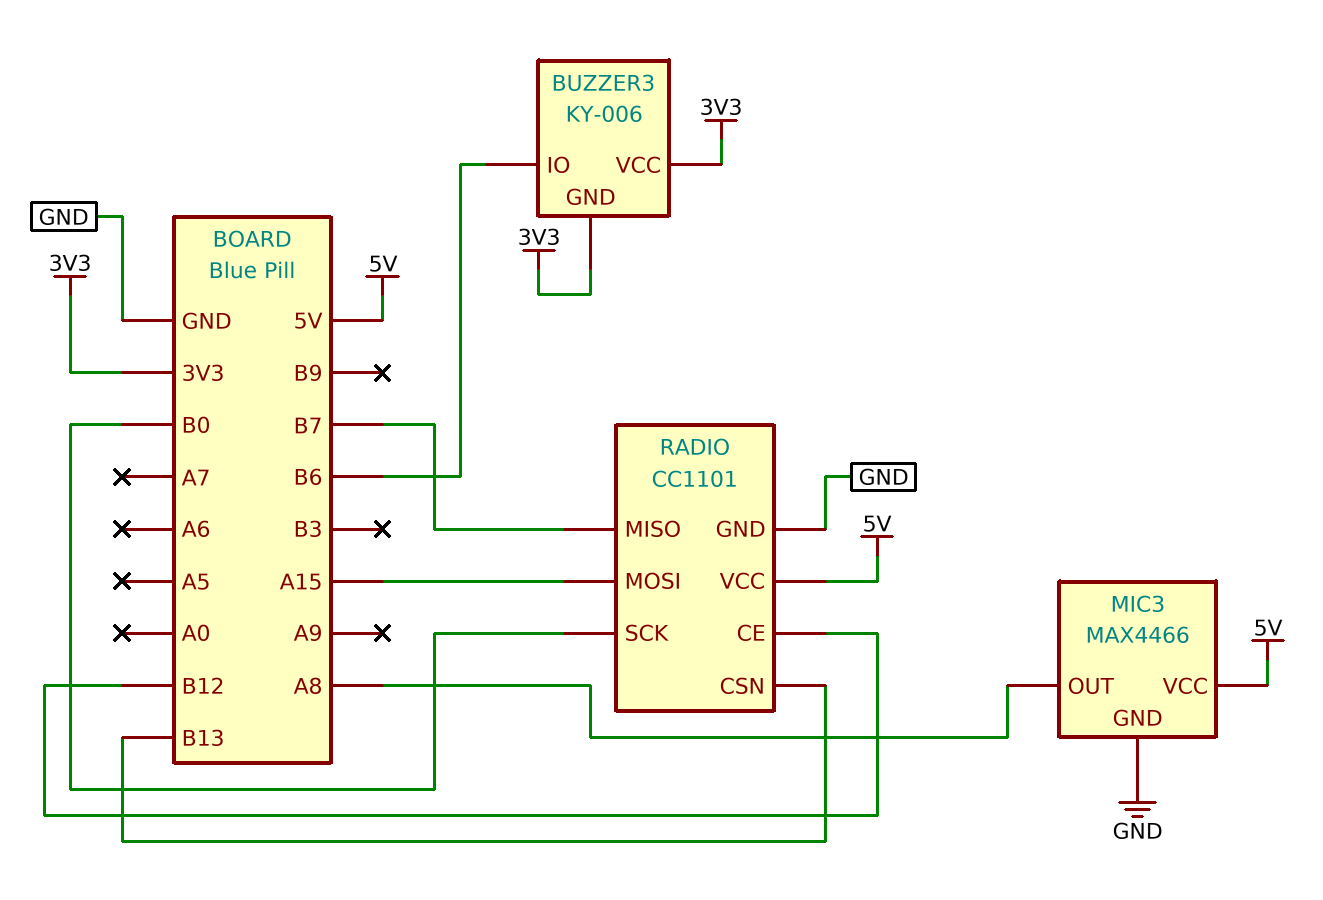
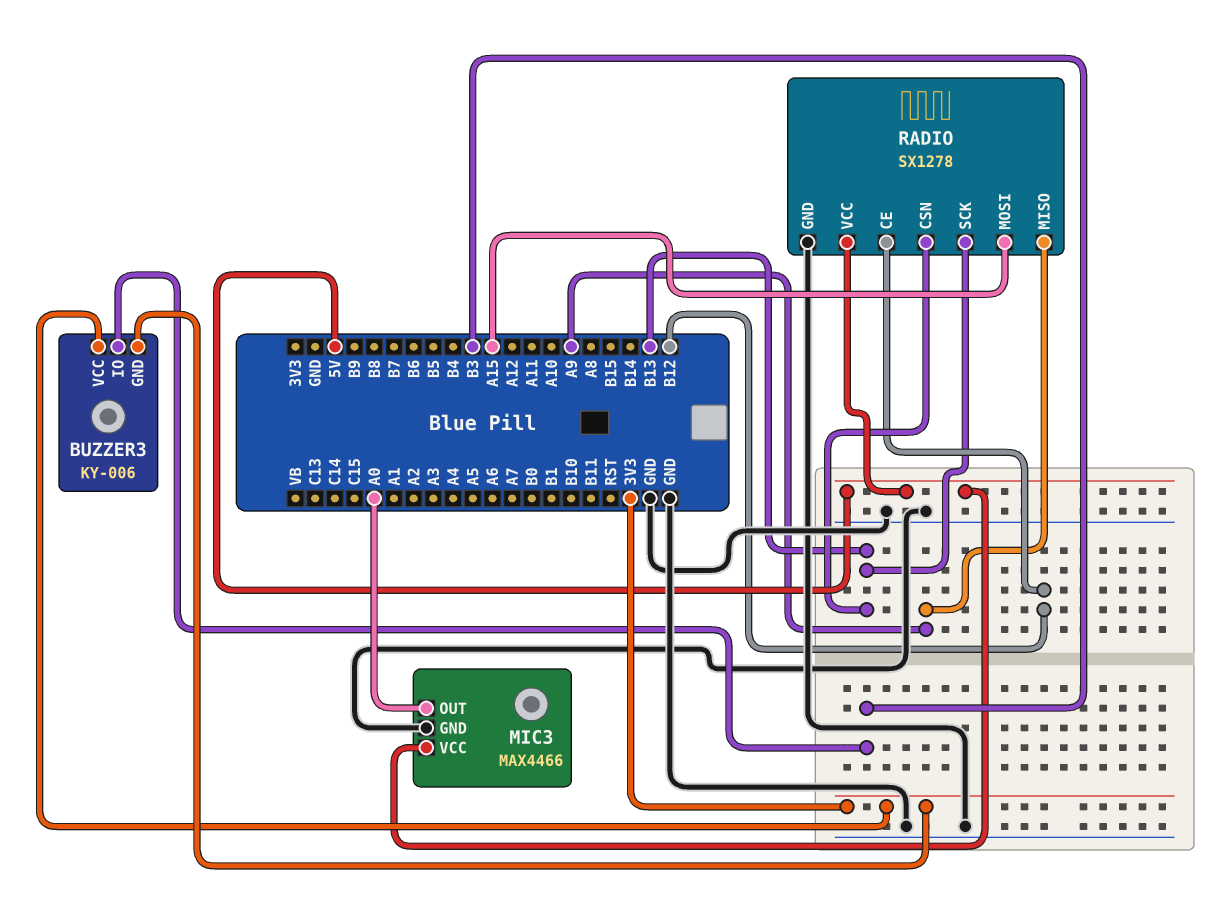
BUZZER3 pin IO: B6 -> B3
MIC3 pin OUT: A8 -> A0
RADIO: CC1101 -> SX1278
RADIO pin MISO: B7 -> A9
RADIO pin SCK: B0 -> B13

